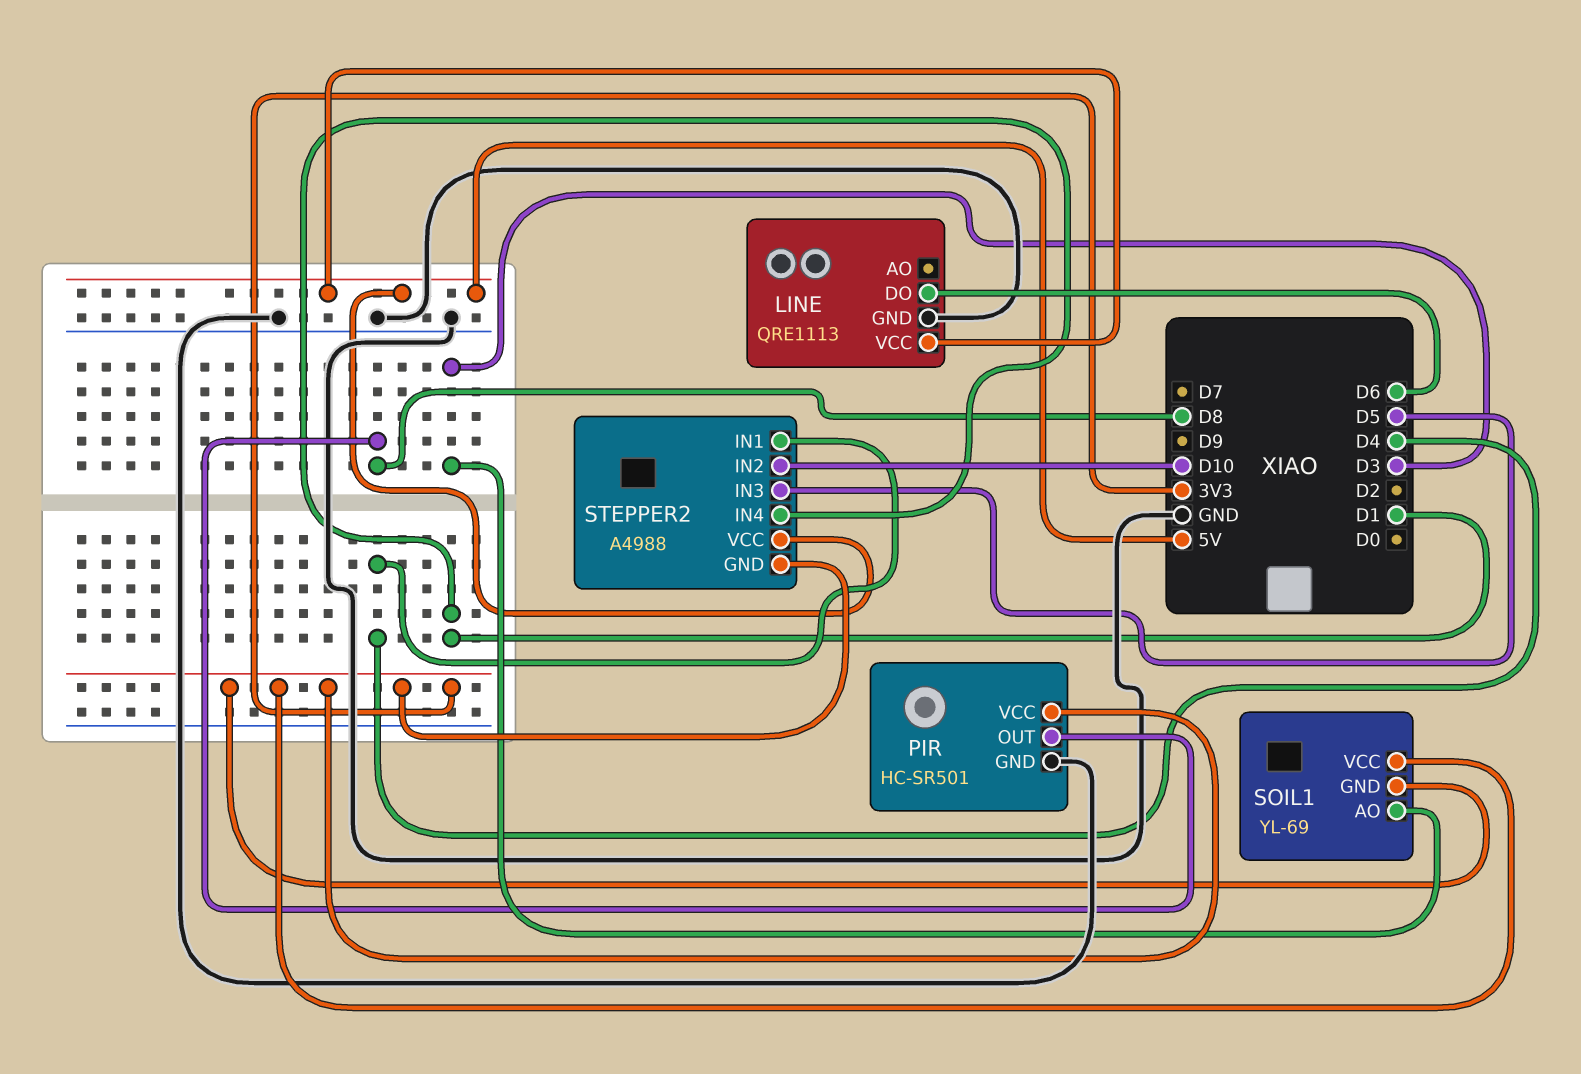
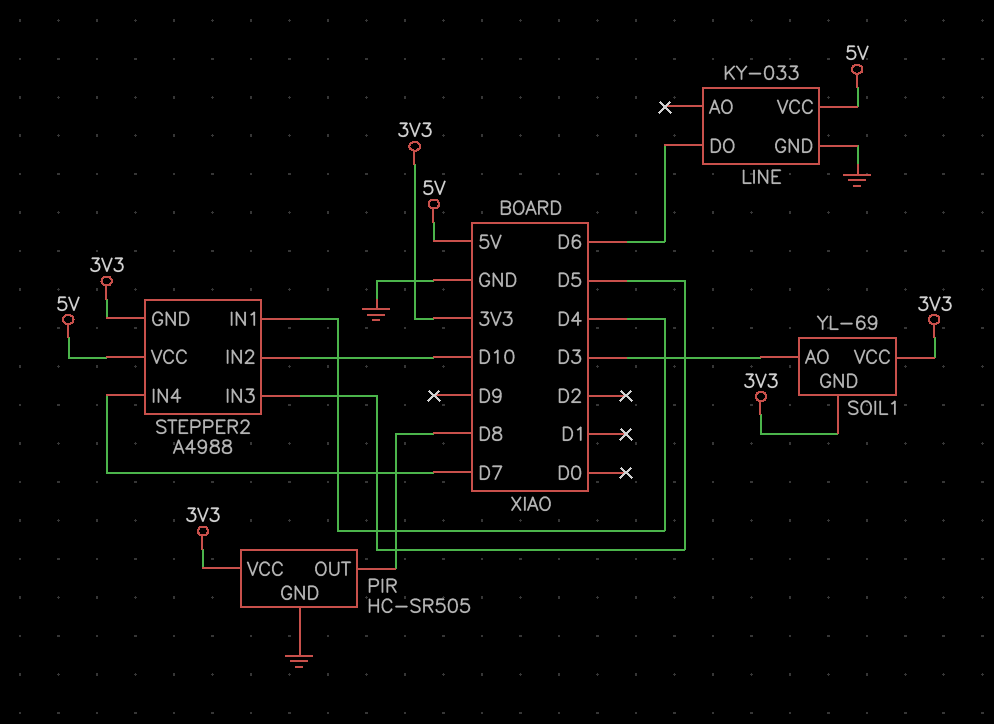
LINE: QRE1113 -> KY-033
PIR: HC-SR501 -> HC-SR505
STEPPER2 pin IN4: D1 -> D7

